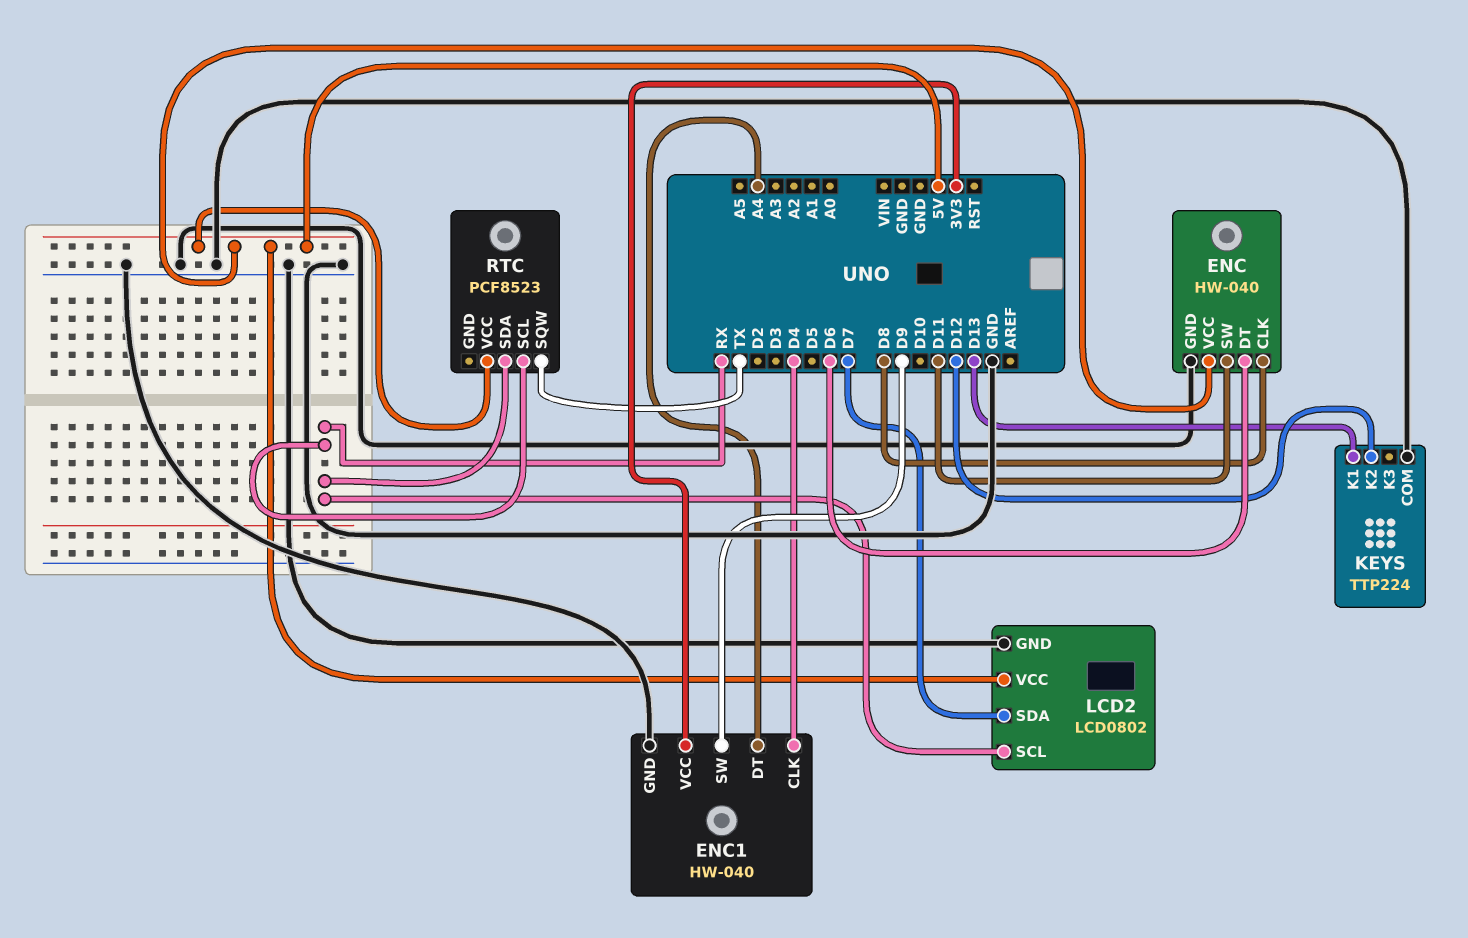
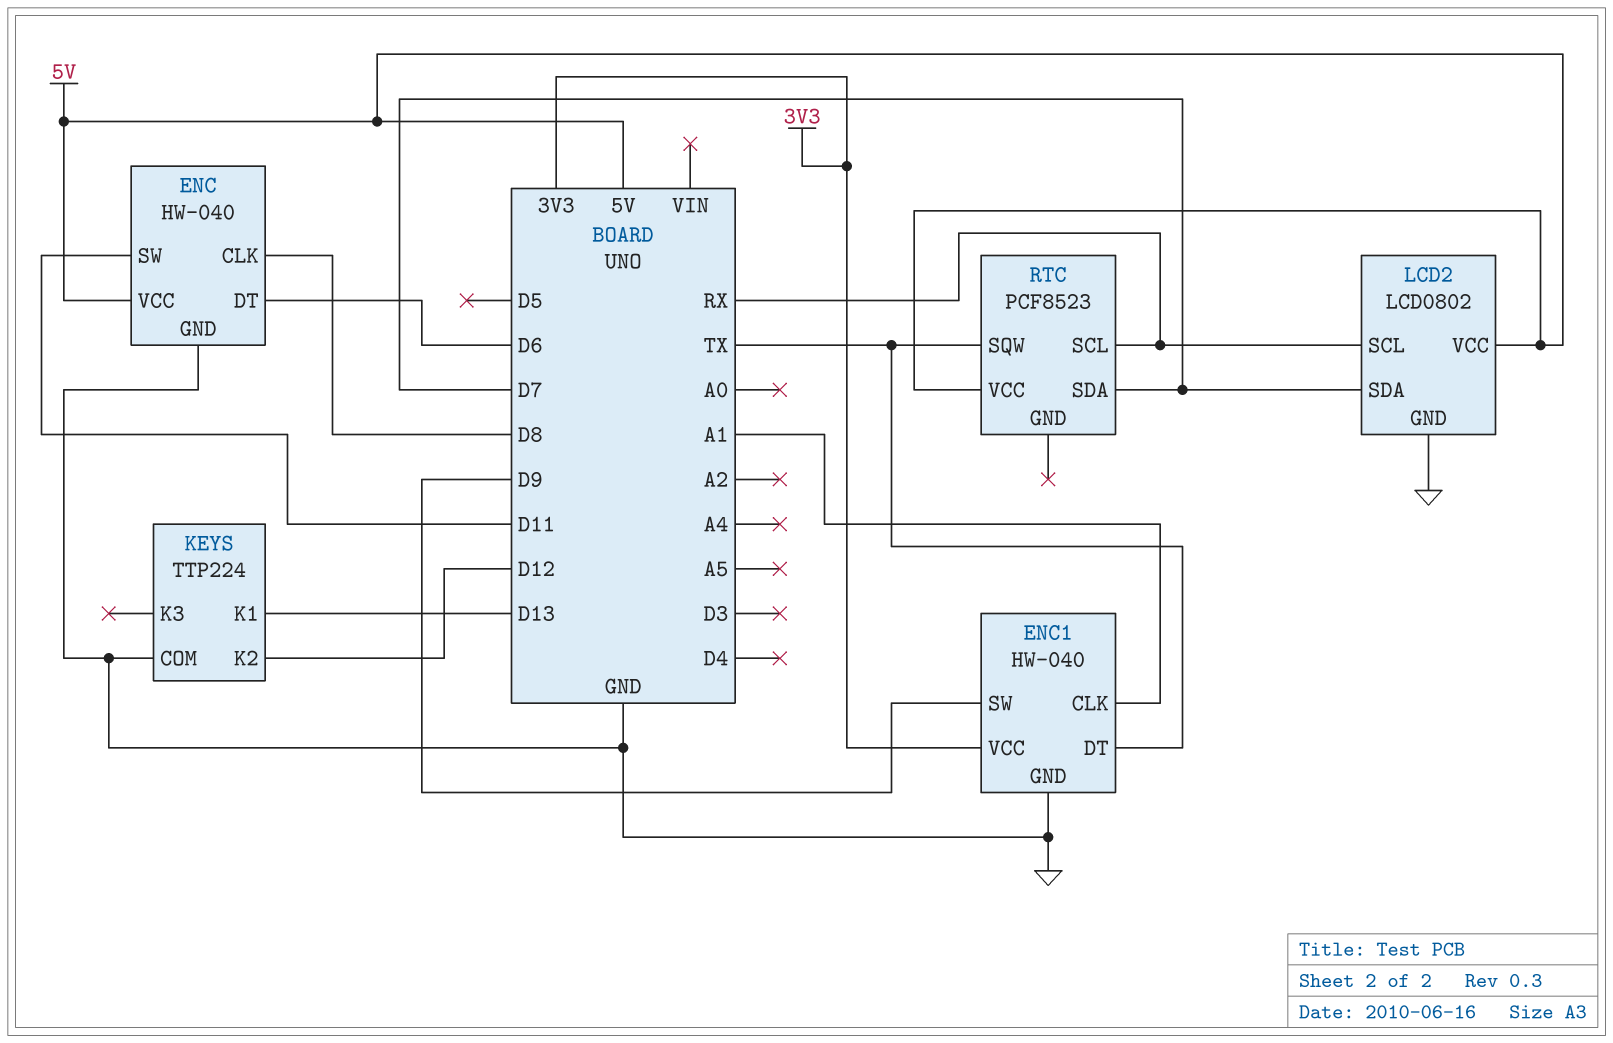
ENC1 pin CLK: D4 -> A1
ENC1 pin DT: A4 -> TX
RTC pin SDA: RX -> D7

